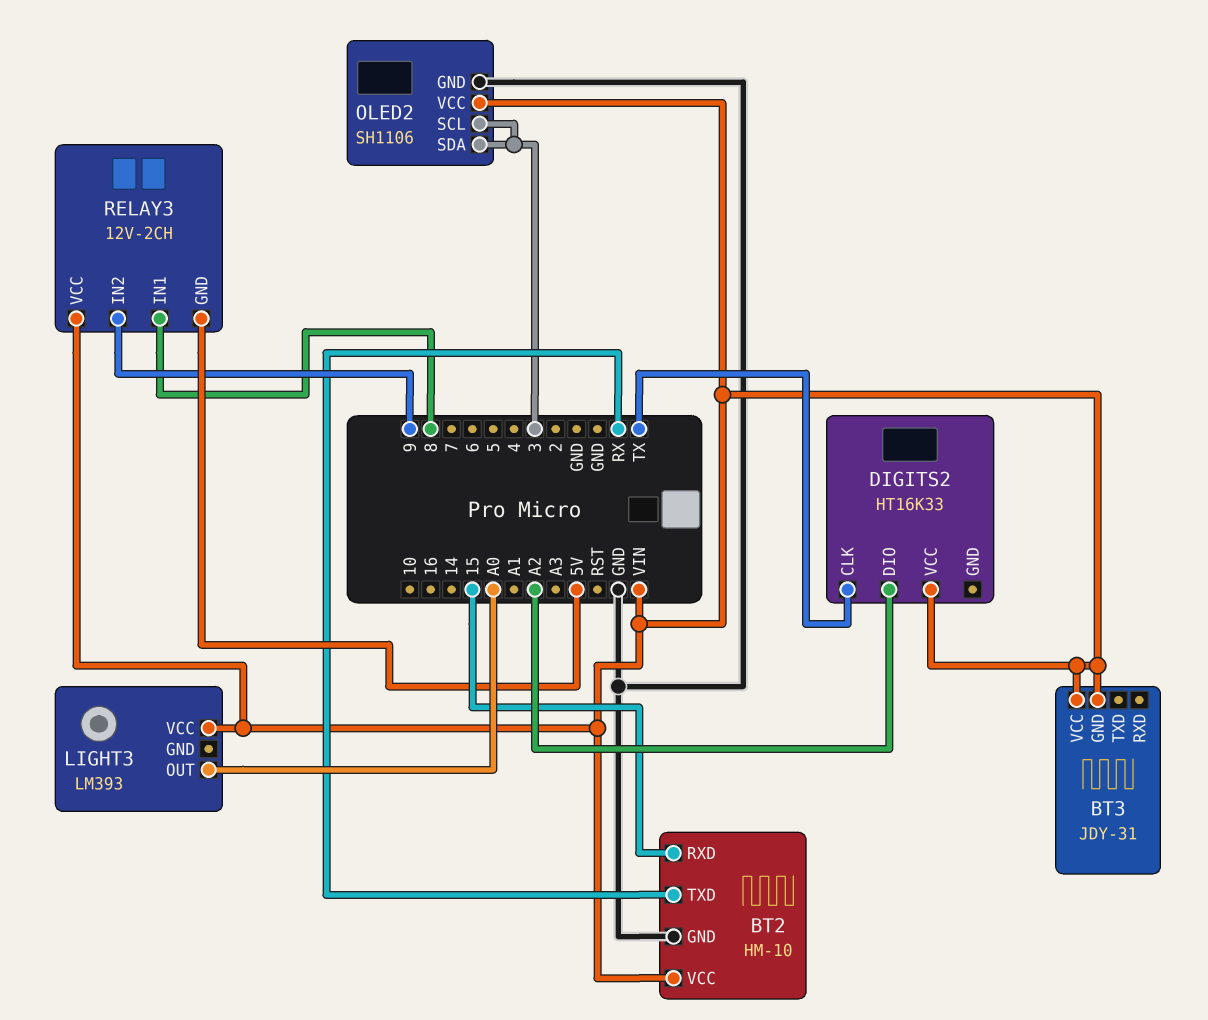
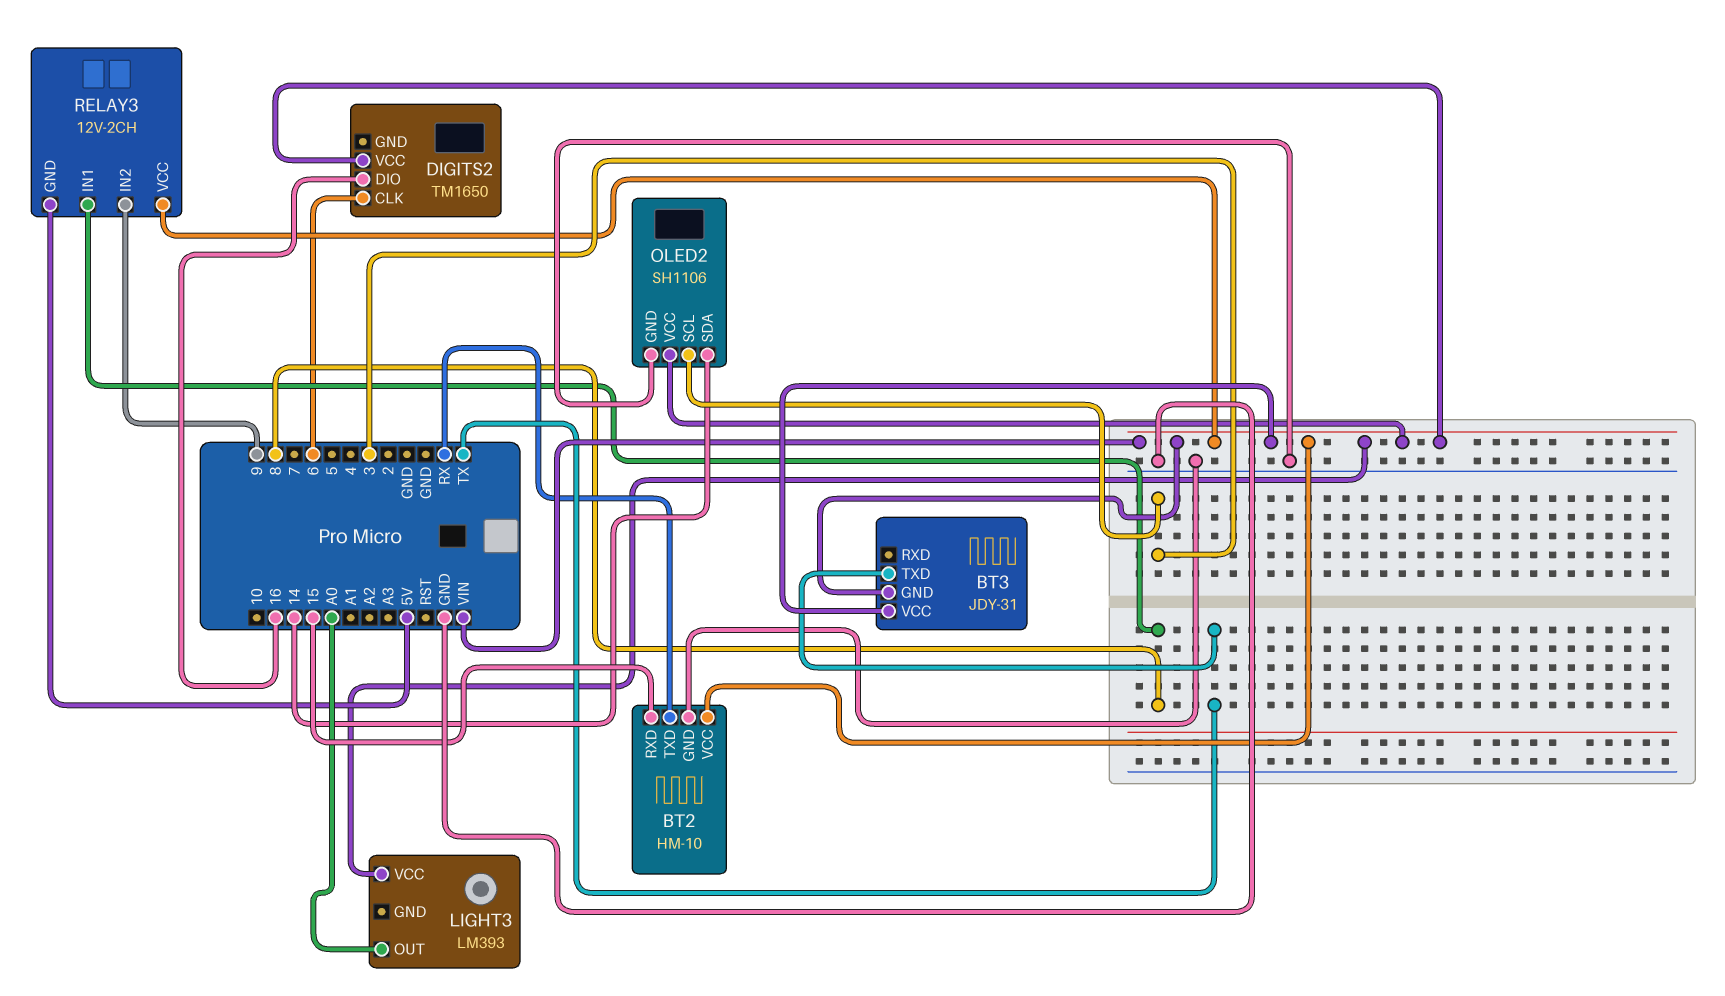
BT3 pin TXD: none -> TX
DIGITS2: HT16K33 -> TM1650
DIGITS2 pin CLK: TX -> 6
DIGITS2 pin DIO: A2 -> 16
OLED2 pin SDA: 3 -> 14

